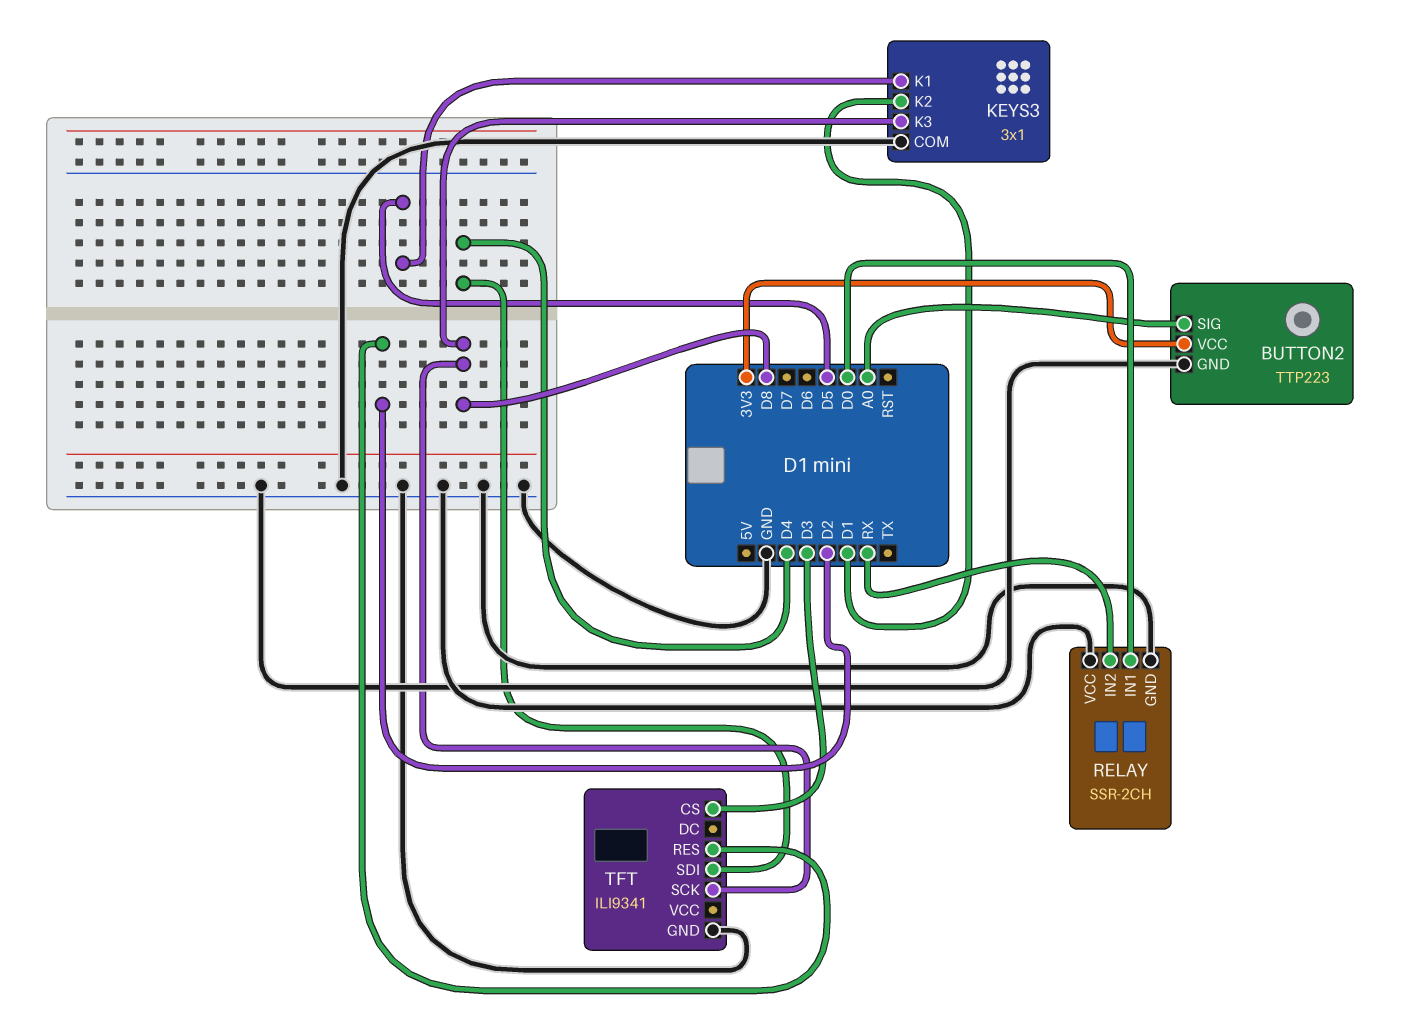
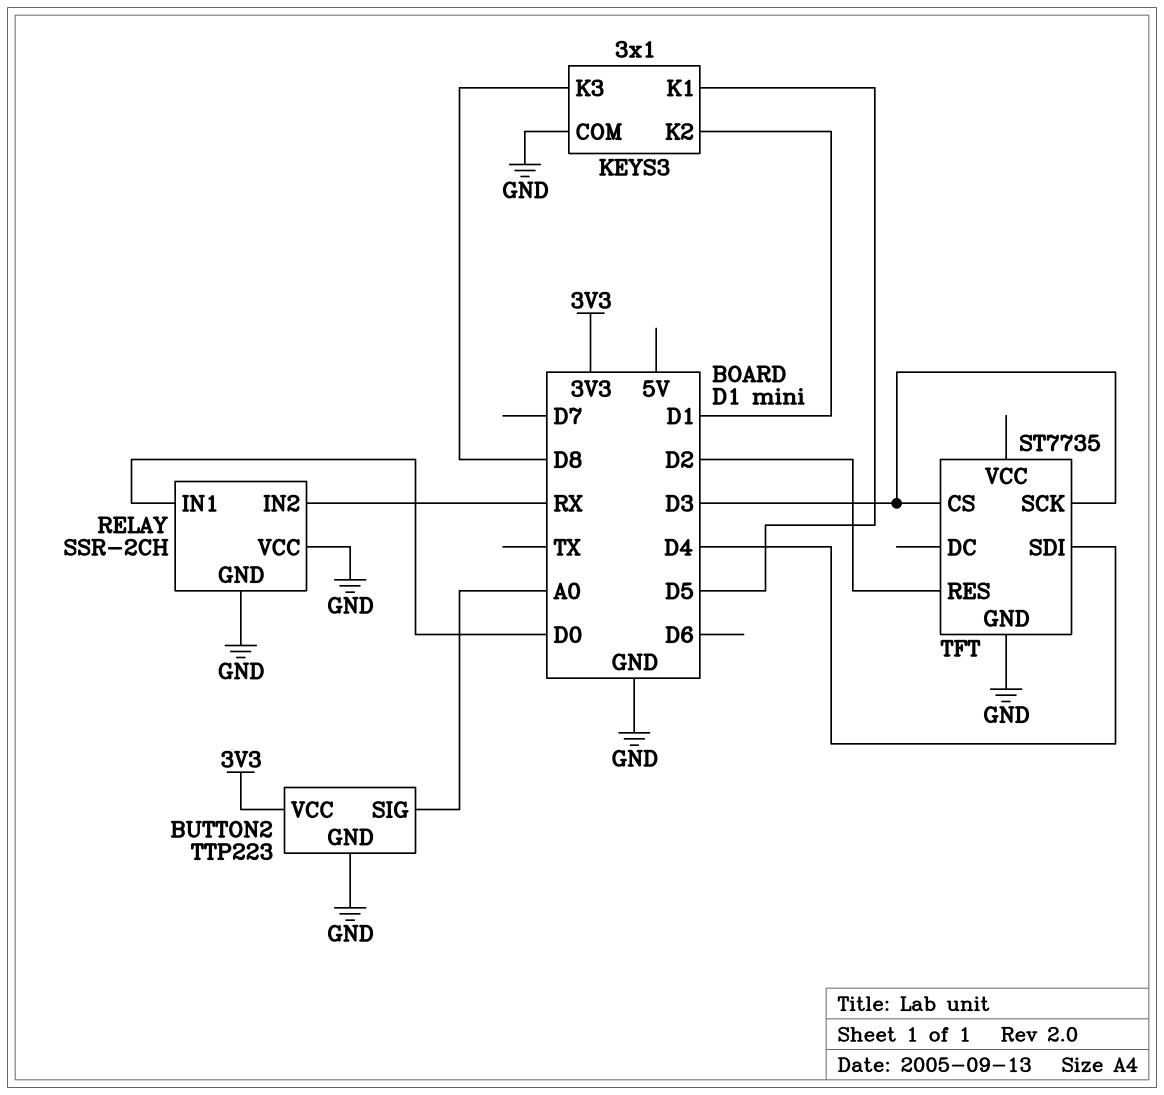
TFT: ILI9341 -> ST7735
TFT pin SCK: D8 -> D3

